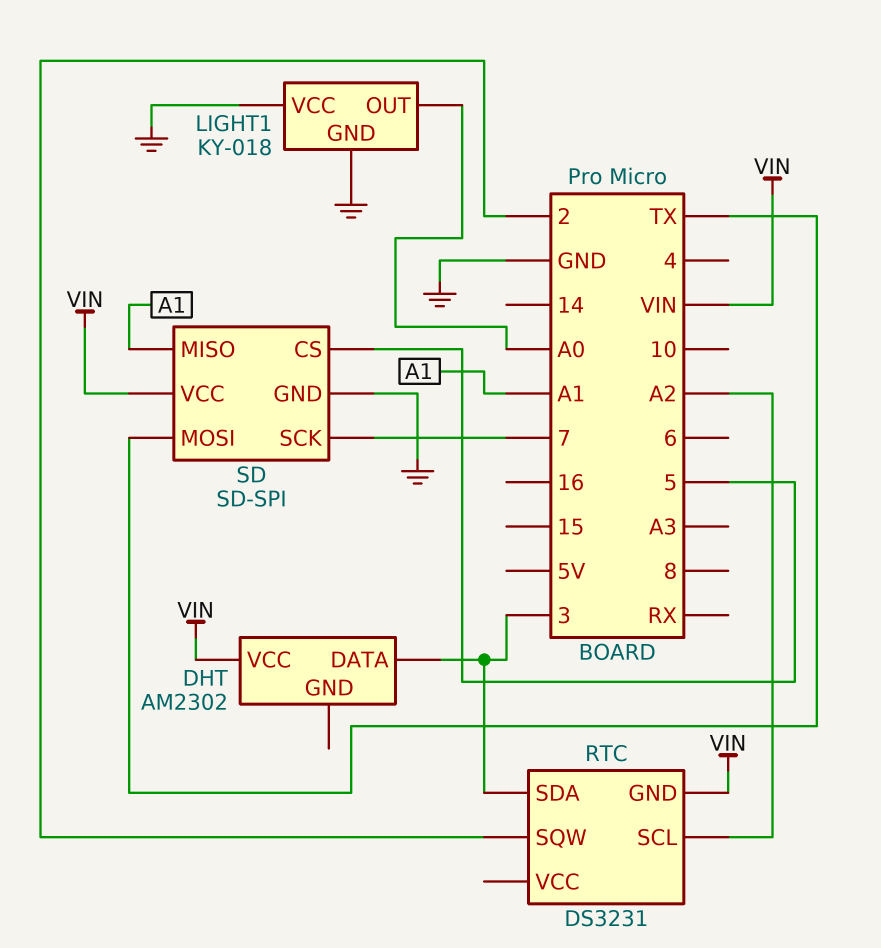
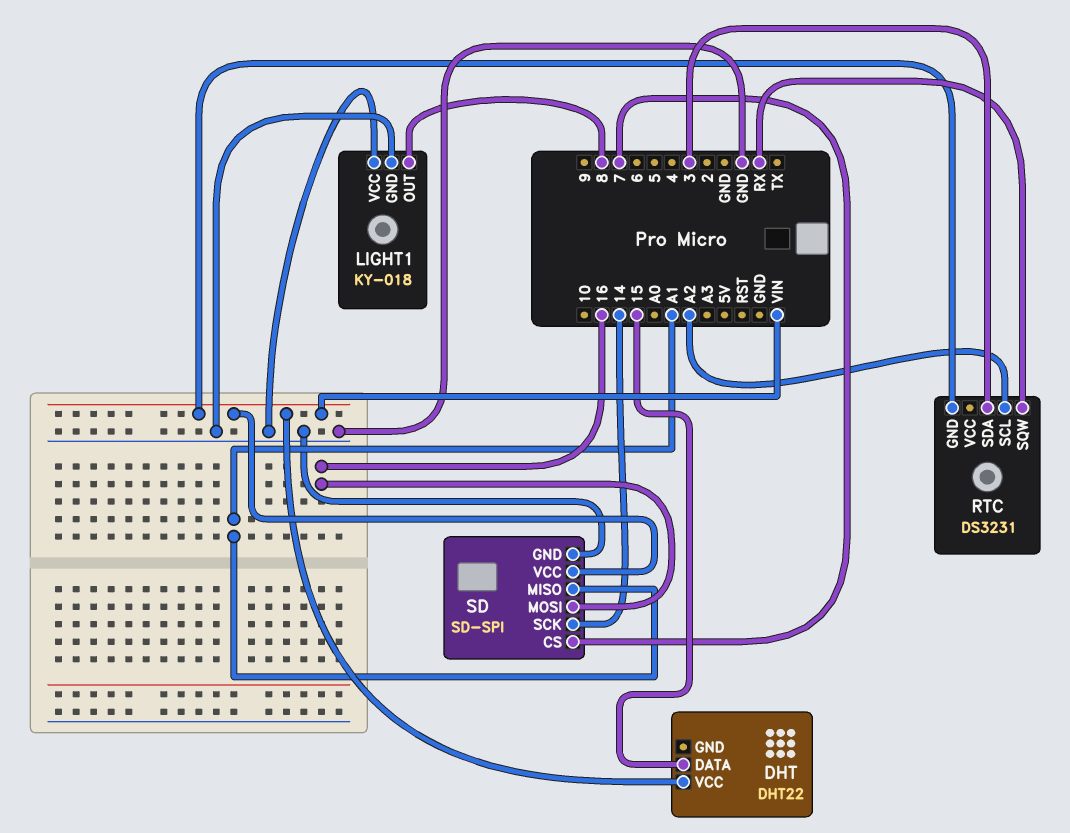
DHT: AM2302 -> DHT22
DHT pin DATA: 3 -> 15
LIGHT1 pin OUT: A0 -> 8
RTC pin SQW: 2 -> RX
SD pin CS: 5 -> 7
SD pin MOSI: TX -> 16
SD pin SCK: 7 -> 14

